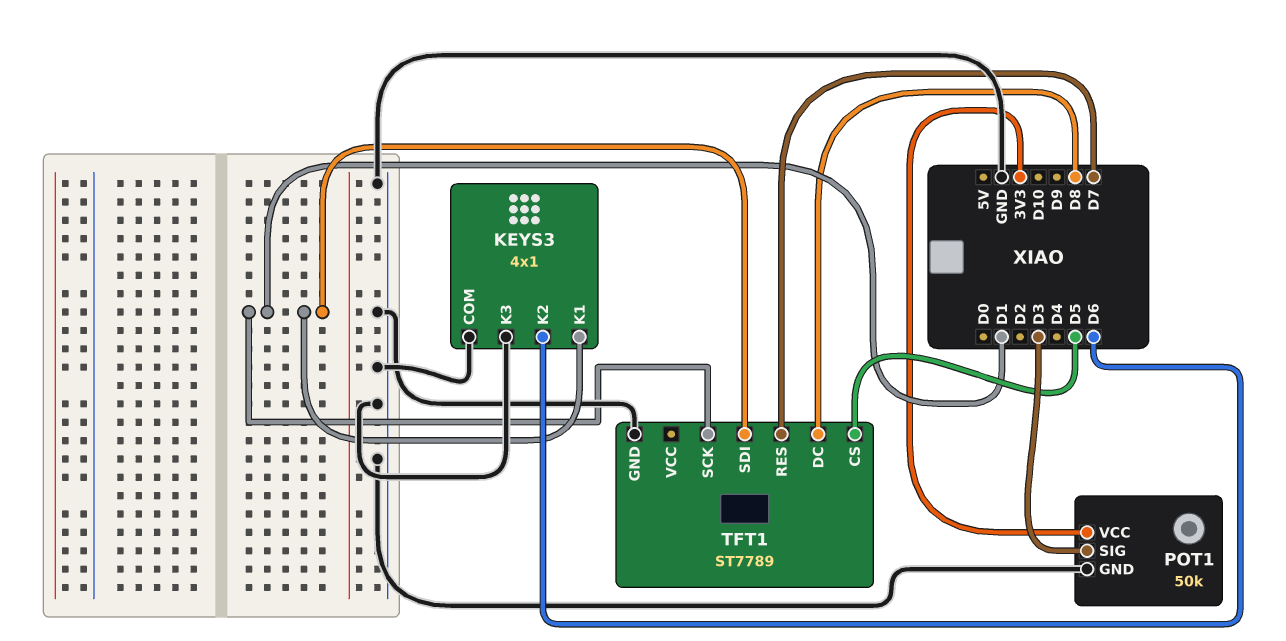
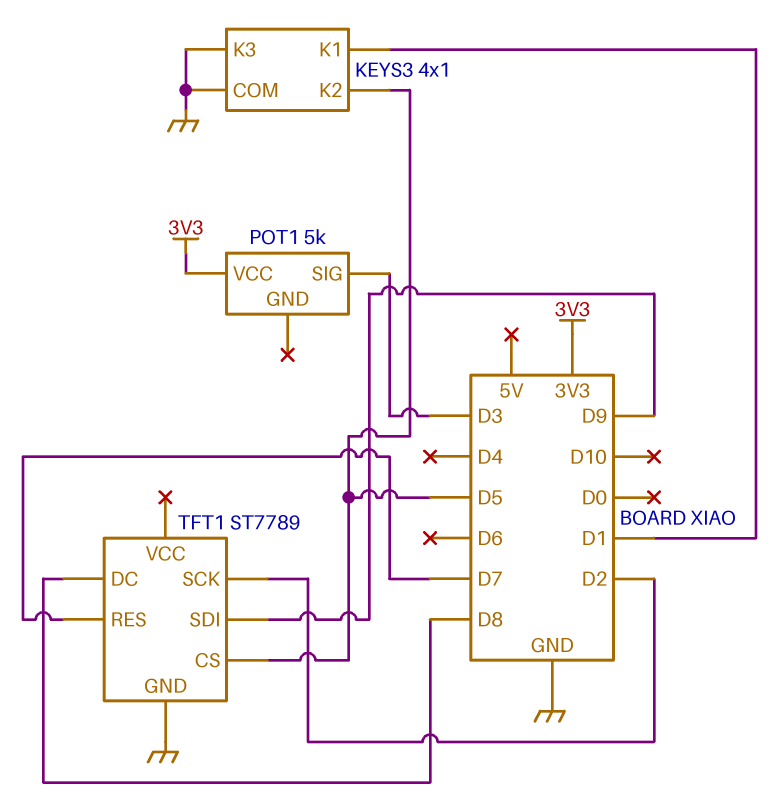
KEYS3 pin K2: D6 -> D5
POT1: 50k -> 5k
POT1 pin GND: GND -> none
TFT1 pin SCK: D1 -> D2
TFT1 pin SDI: D1 -> D9

